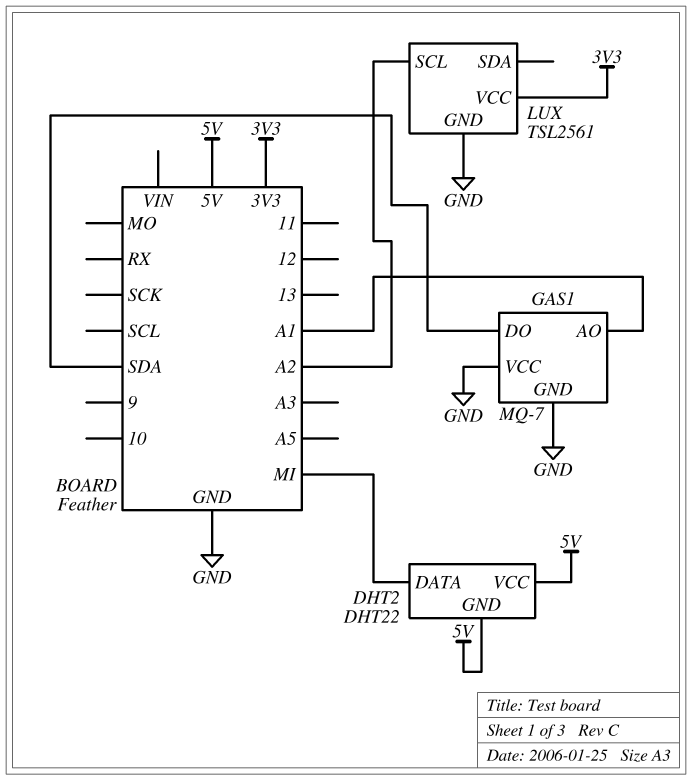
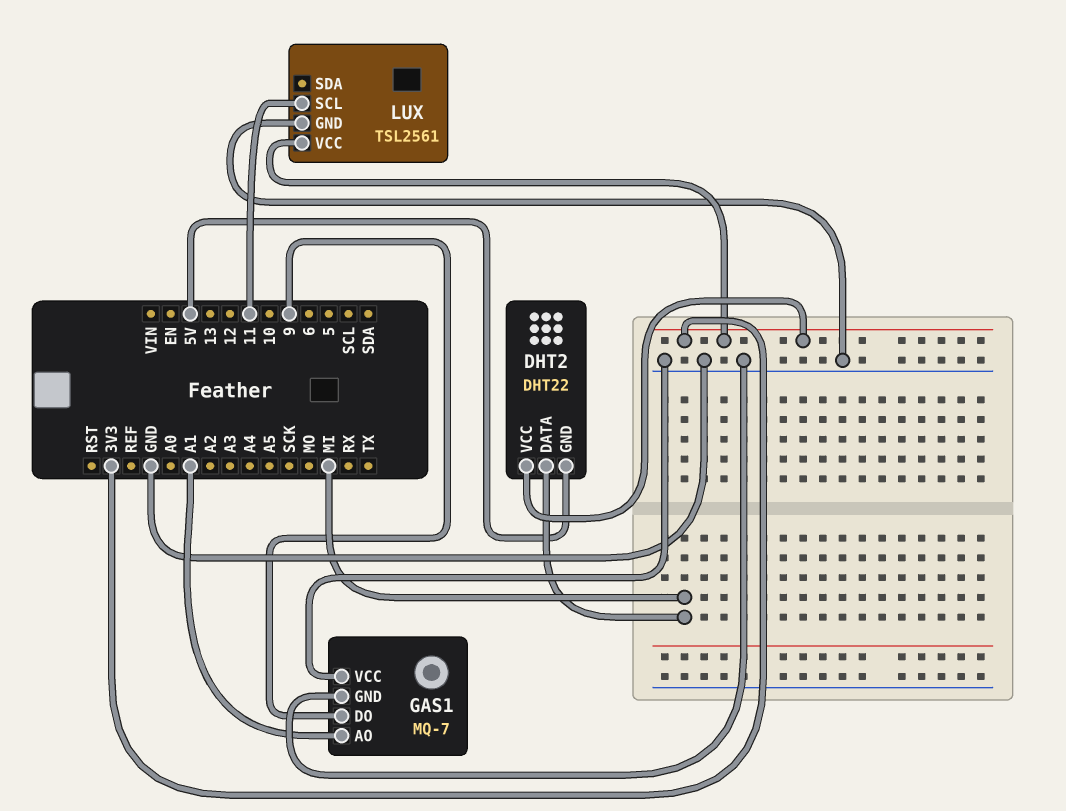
DHT2 pin VCC: 5V -> 3V3
GAS1 pin DO: SDA -> 9
LUX pin SCL: A2 -> 11

